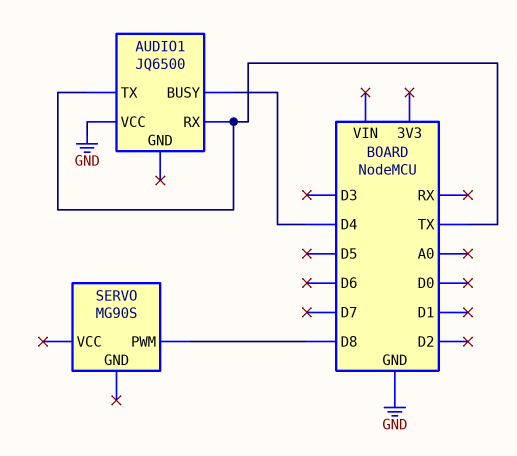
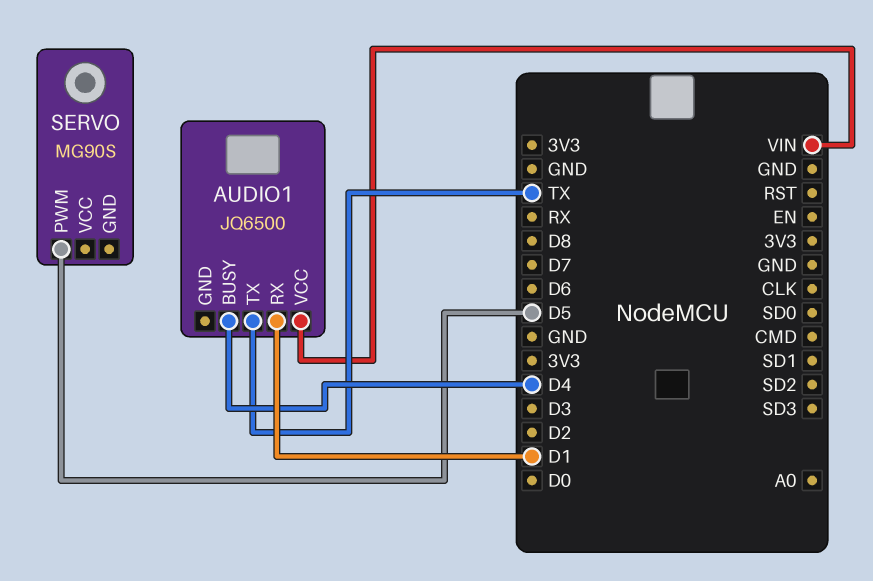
AUDIO1 pin RX: TX -> D1
AUDIO1 pin VCC: GND -> VIN
SERVO pin PWM: D8 -> D5

